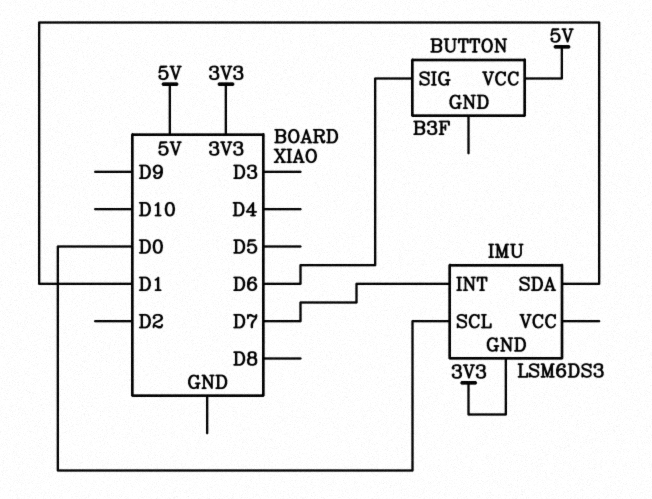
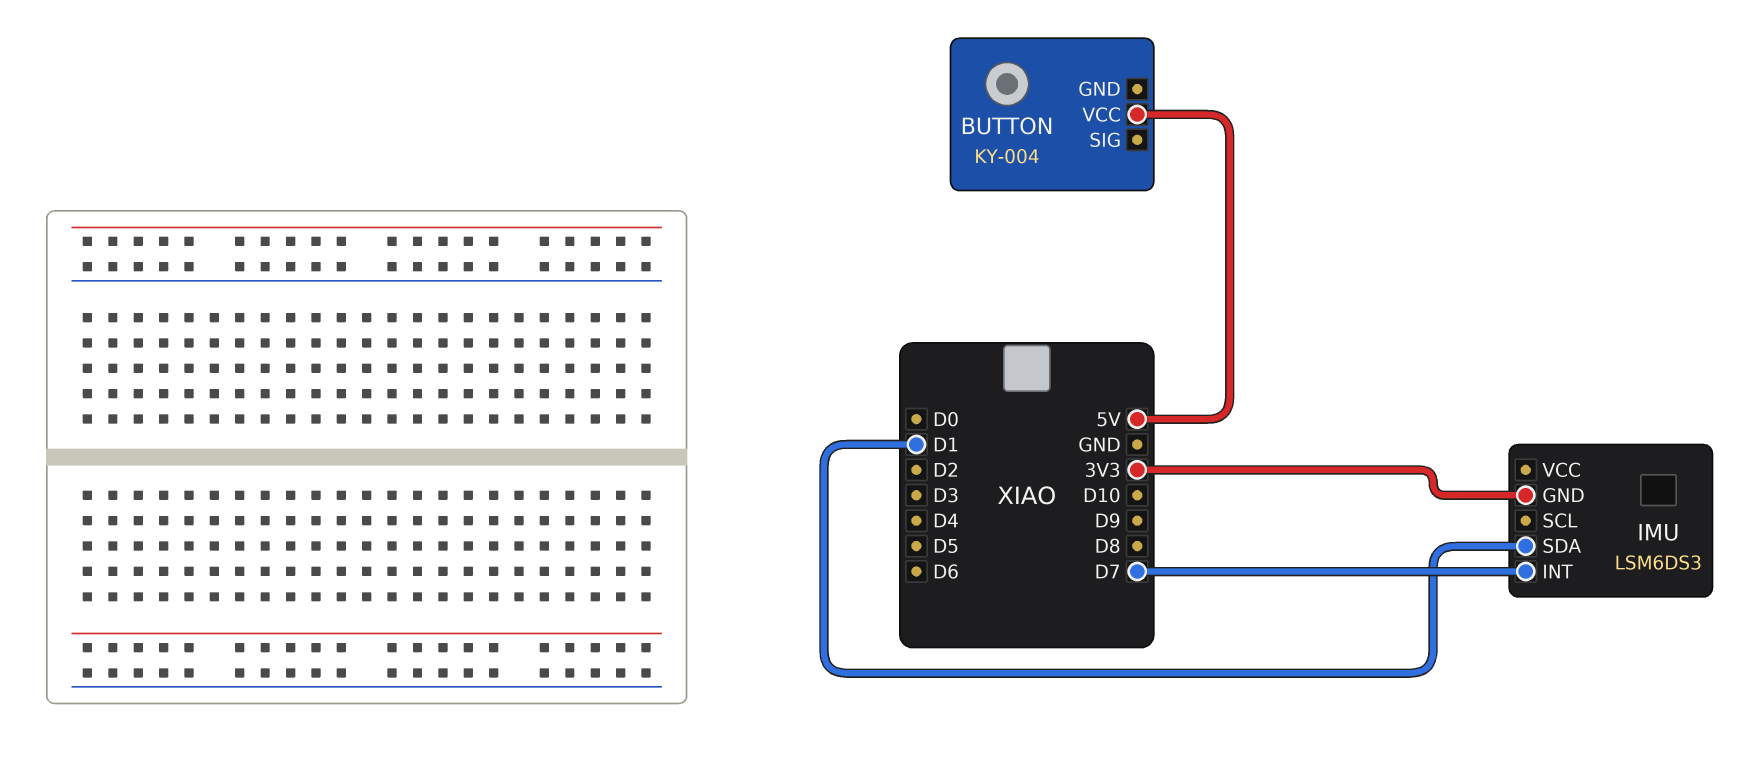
BUTTON: B3F -> KY-004
BUTTON pin SIG: D6 -> none
IMU pin SCL: D0 -> none

